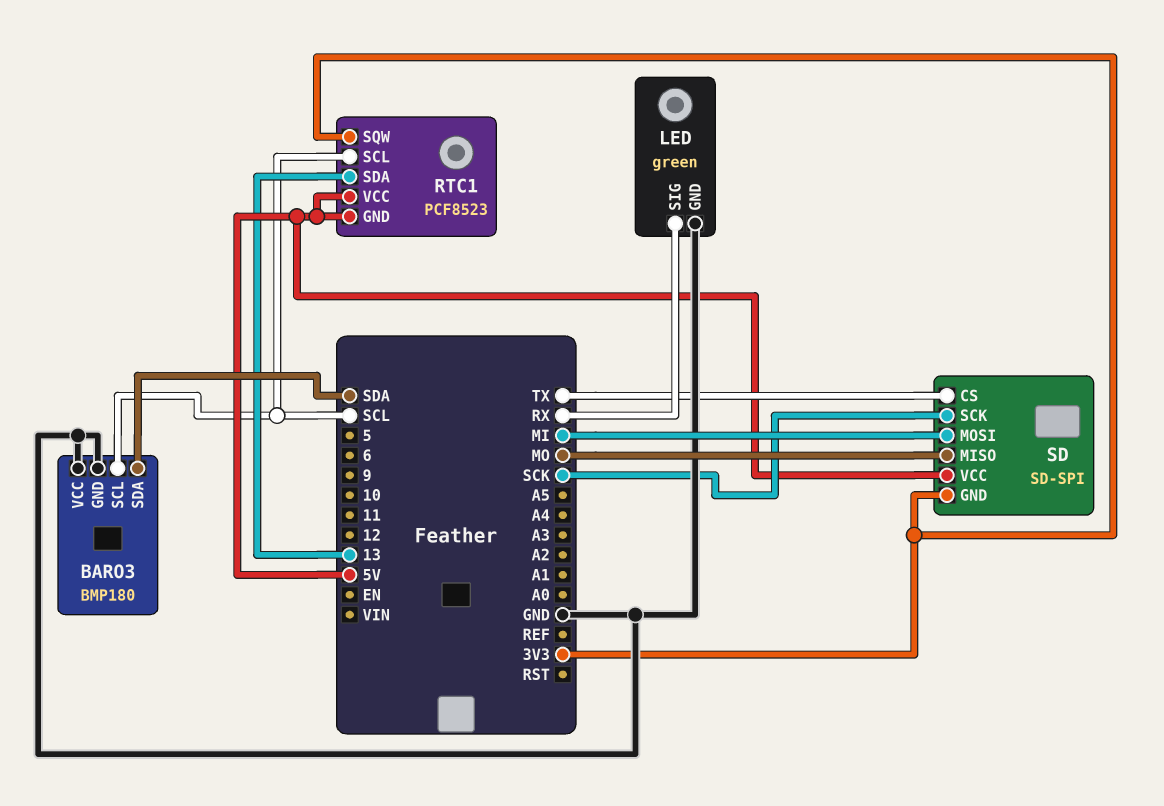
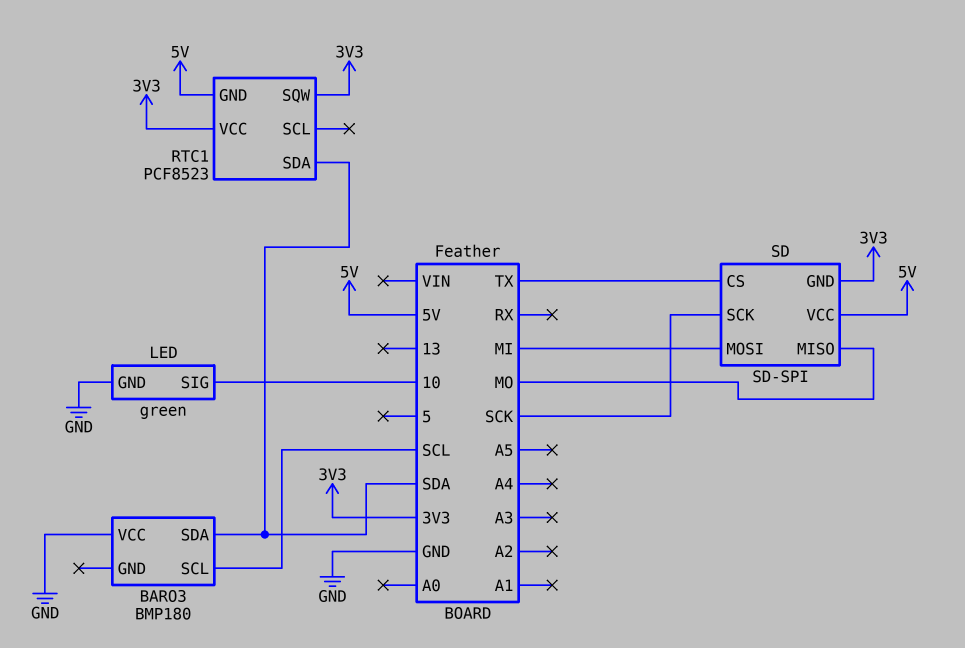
BARO3 pin GND: GND -> none
LED pin SIG: RX -> 10
RTC1 pin SCL: SCL -> none
RTC1 pin SDA: 13 -> SDA
RTC1 pin VCC: 5V -> 3V3

